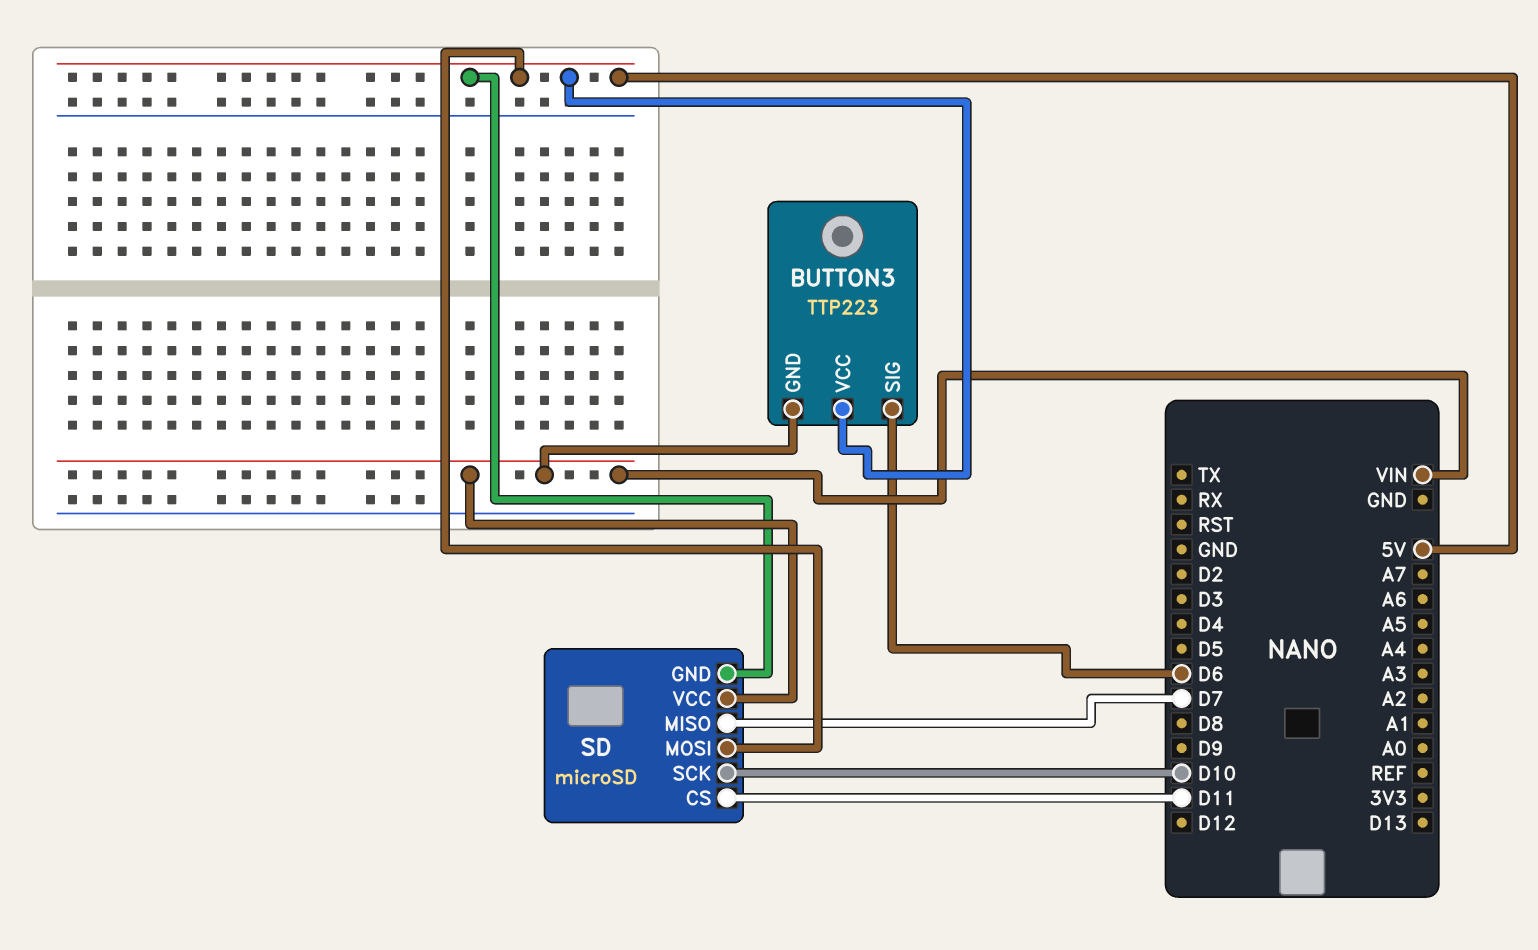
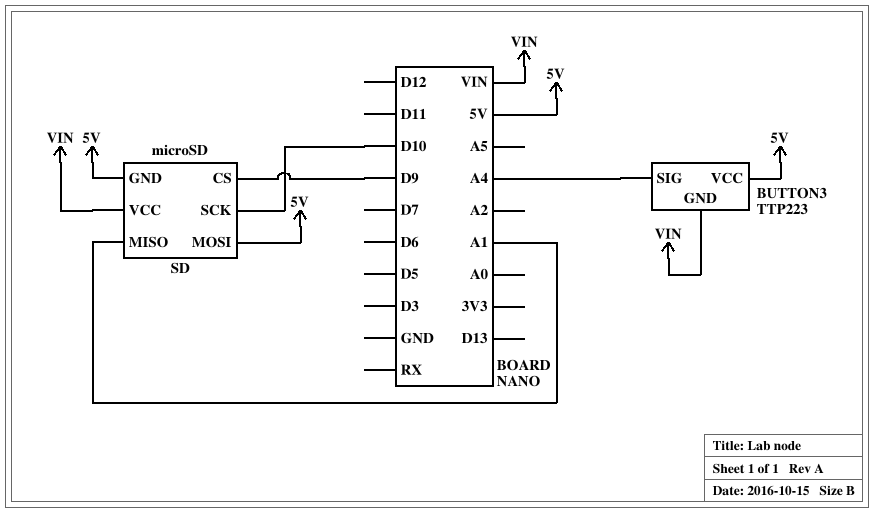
BUTTON3 pin SIG: D6 -> A4
SD pin CS: D11 -> D9
SD pin MISO: D7 -> A1

